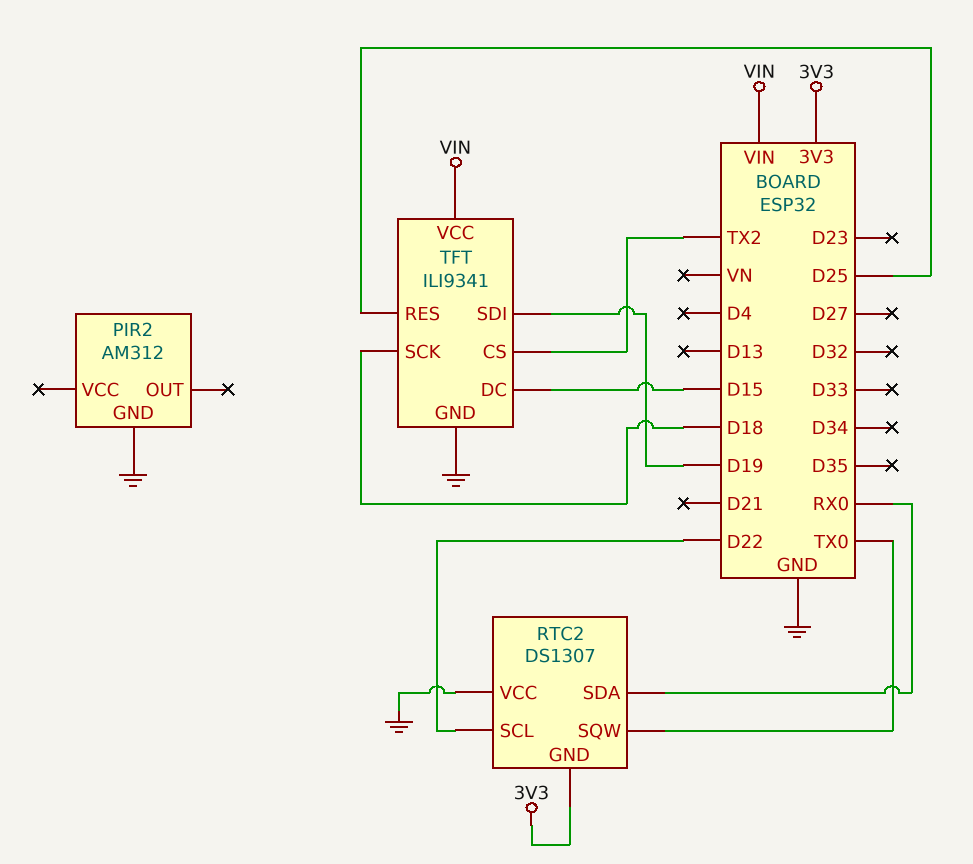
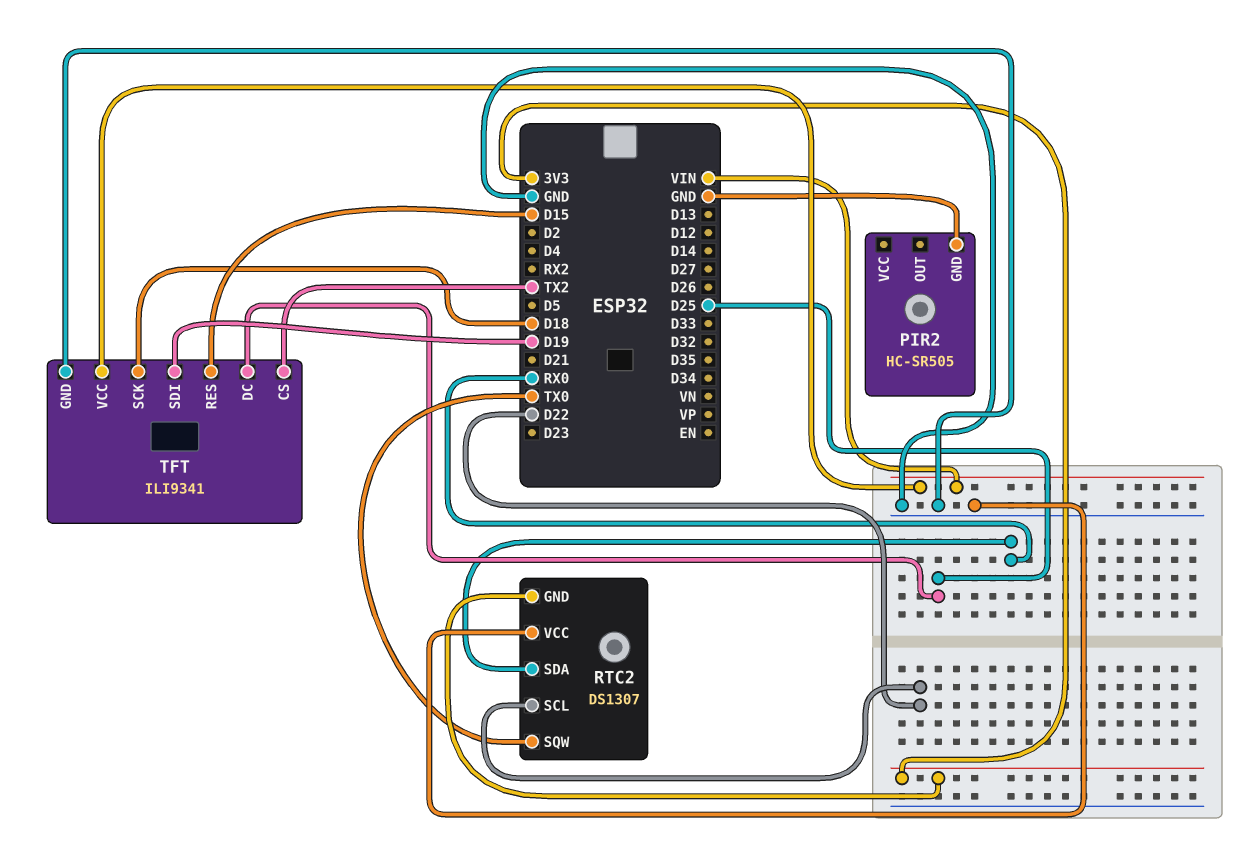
PIR2: AM312 -> HC-SR505
TFT pin DC: D15 -> D25
TFT pin RES: D25 -> D15

